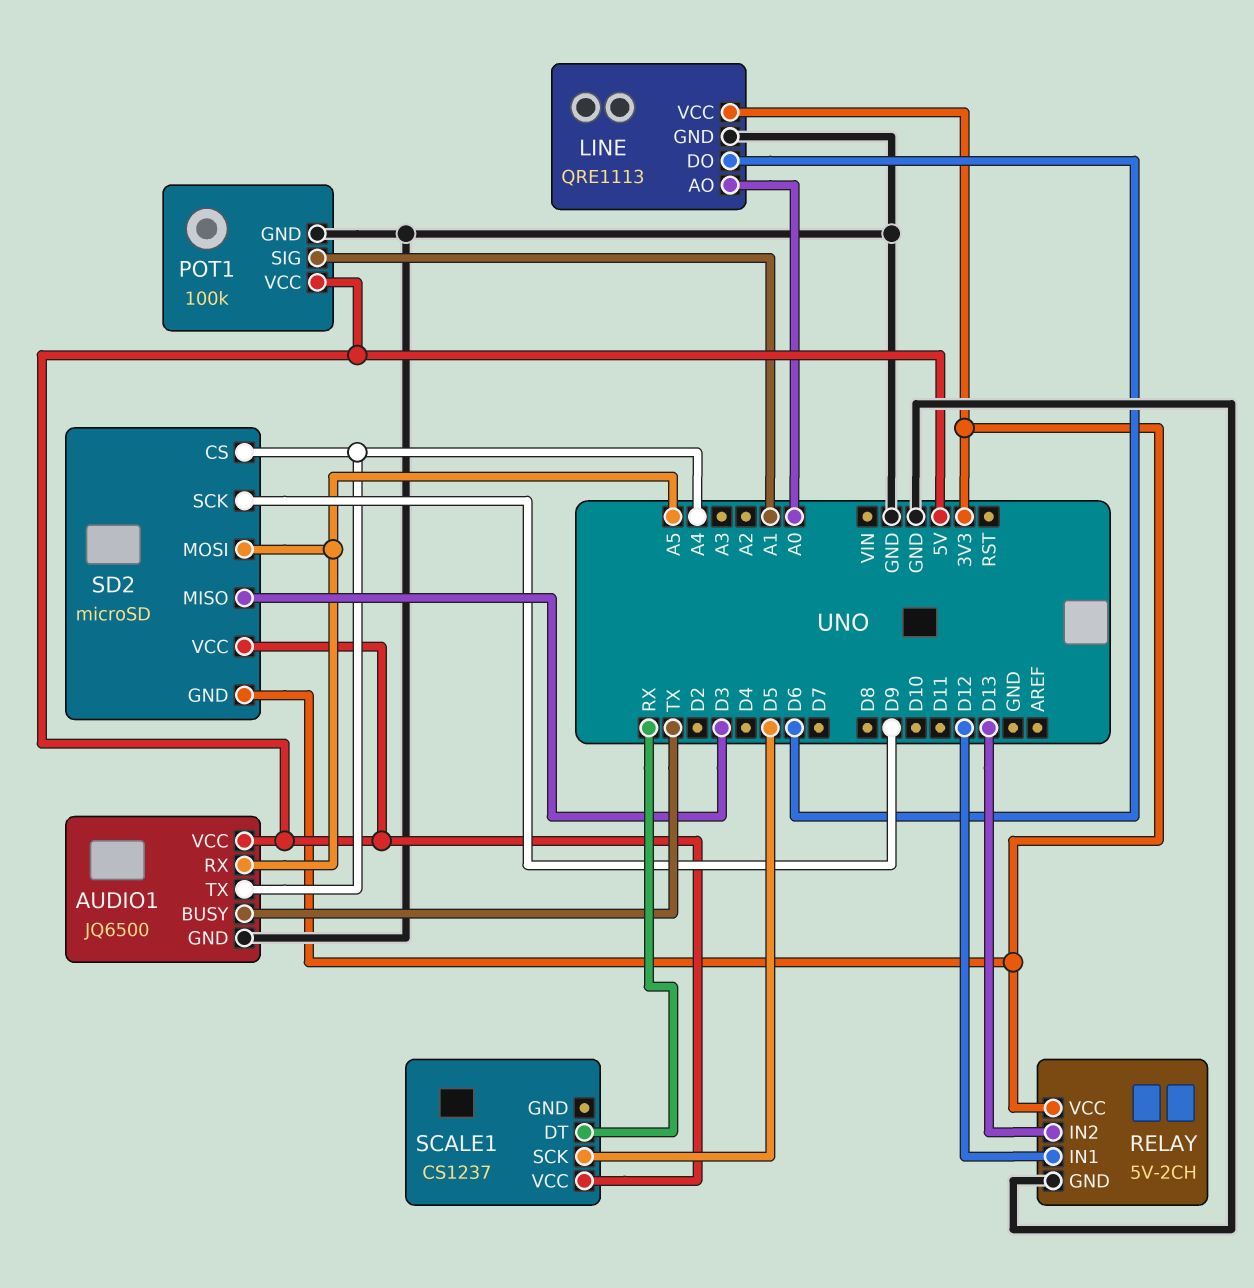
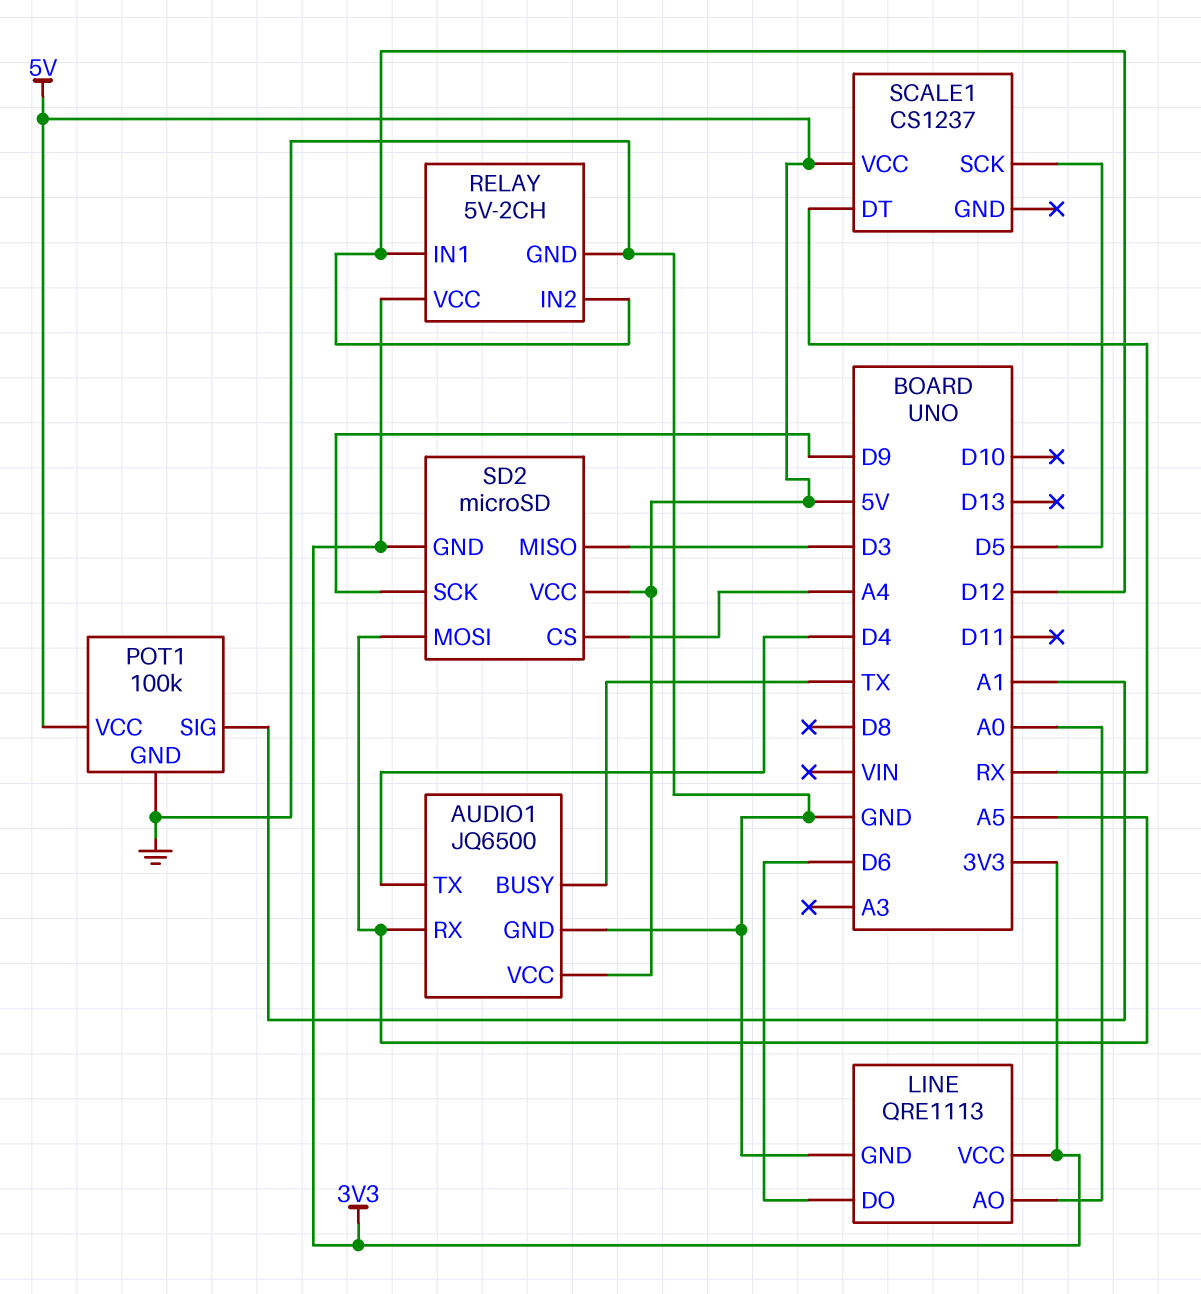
AUDIO1 pin TX: A4 -> D4
RELAY pin IN2: D13 -> D12

